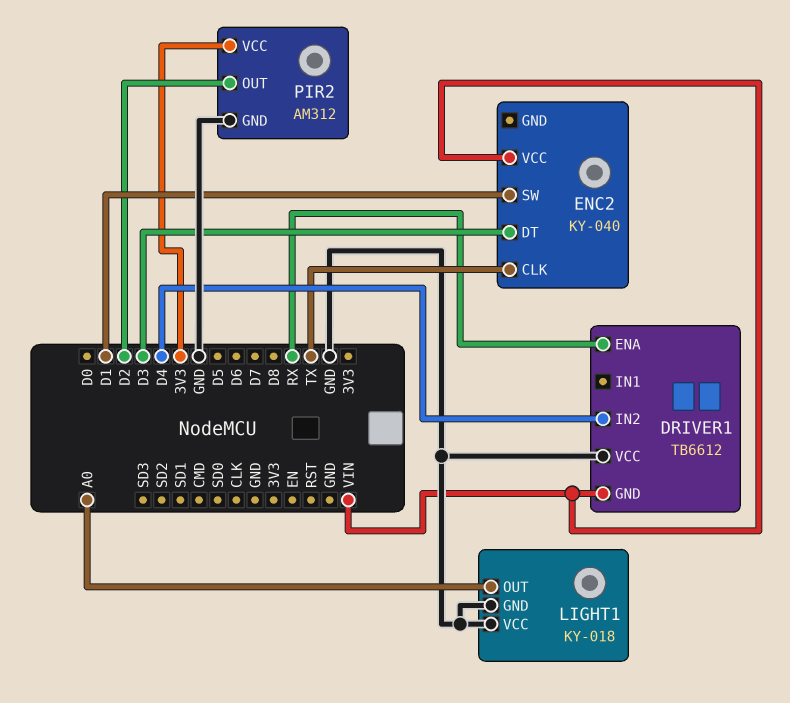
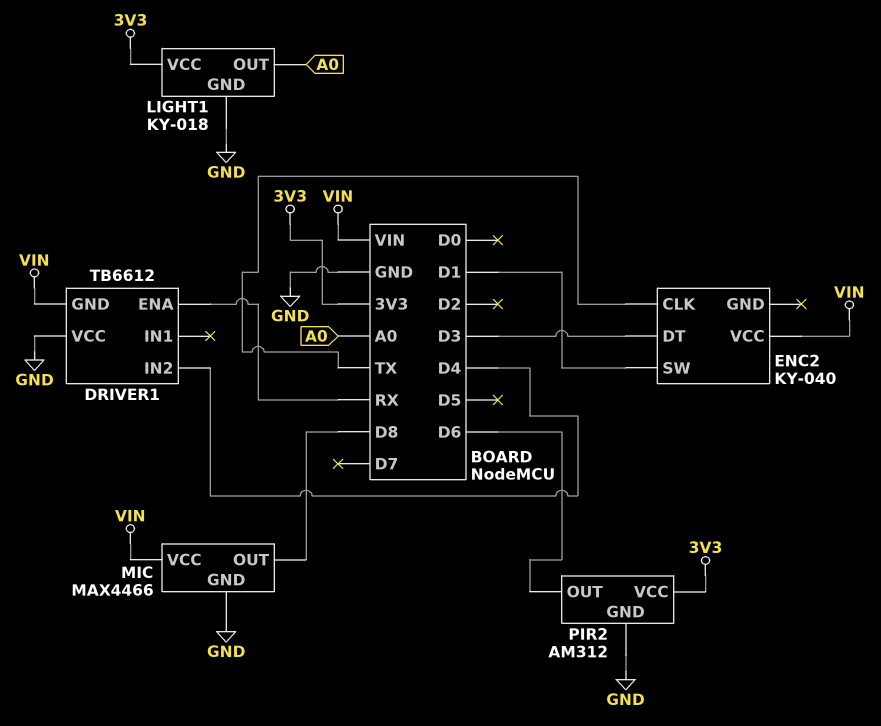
LIGHT1 pin VCC: GND -> 3V3
MIC: none -> MAX4466
MIC pin GND: none -> GND
MIC pin OUT: none -> D8
MIC pin VCC: none -> VIN
PIR2 pin OUT: D2 -> D6

